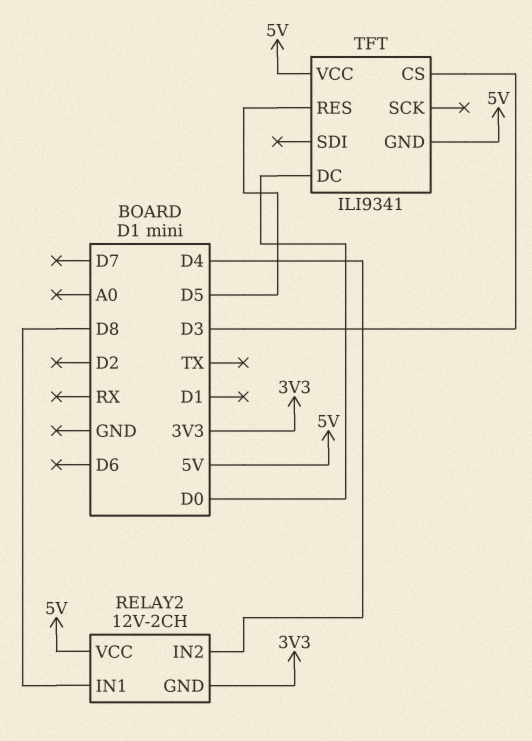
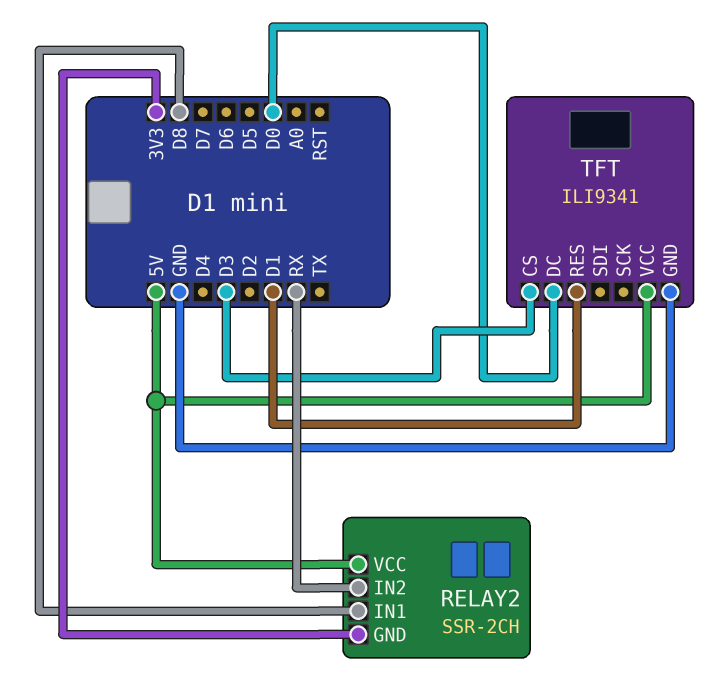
RELAY2: 12V-2CH -> SSR-2CH
RELAY2 pin IN2: D4 -> RX
TFT pin GND: 5V -> GND
TFT pin RES: D5 -> D1

